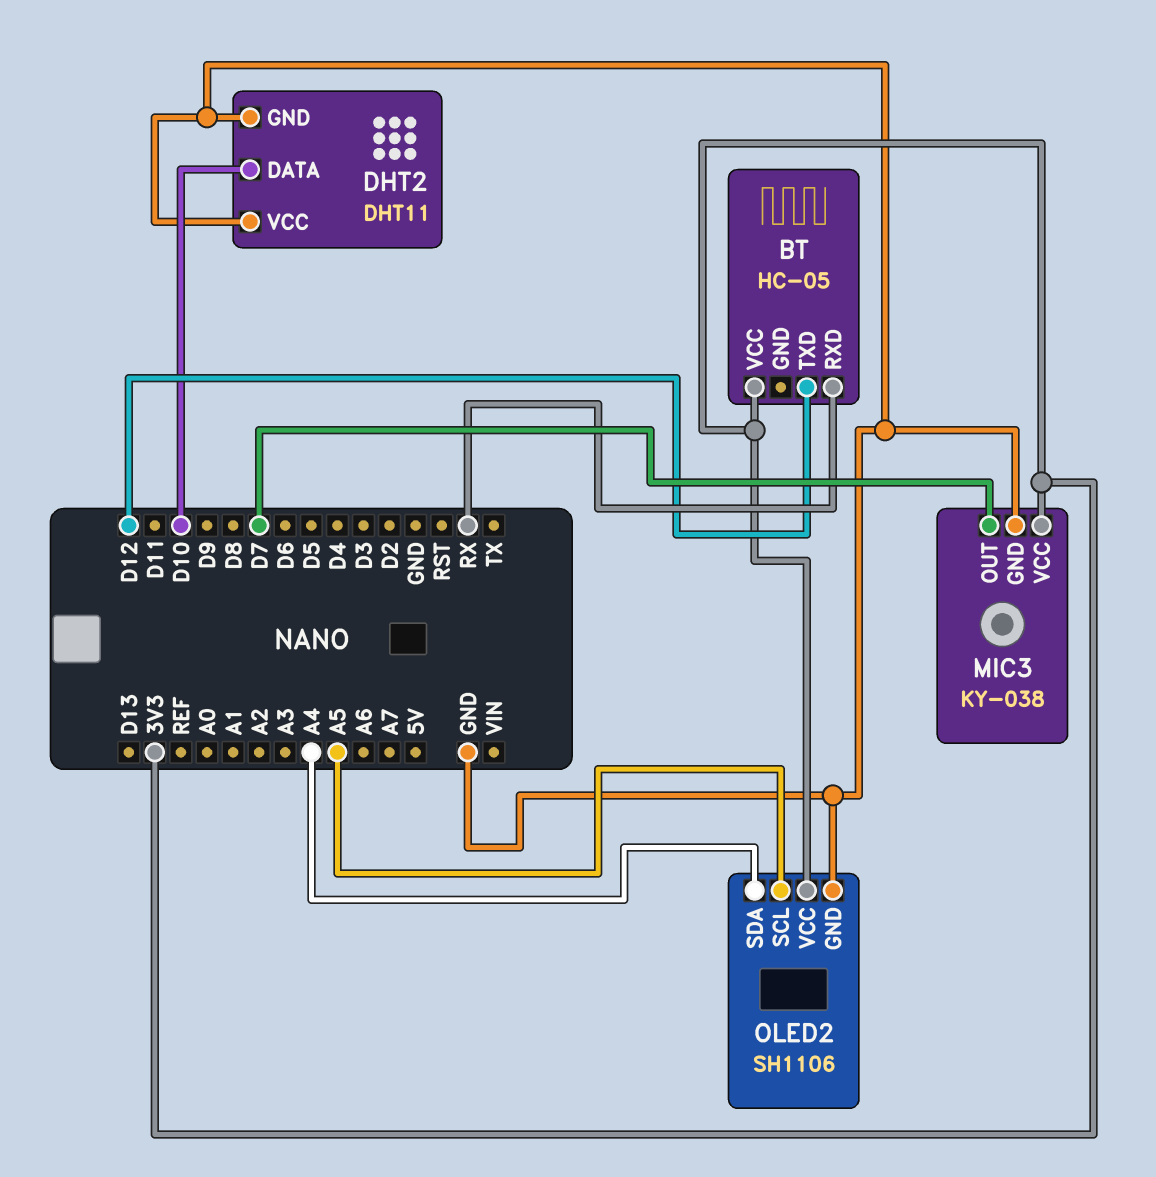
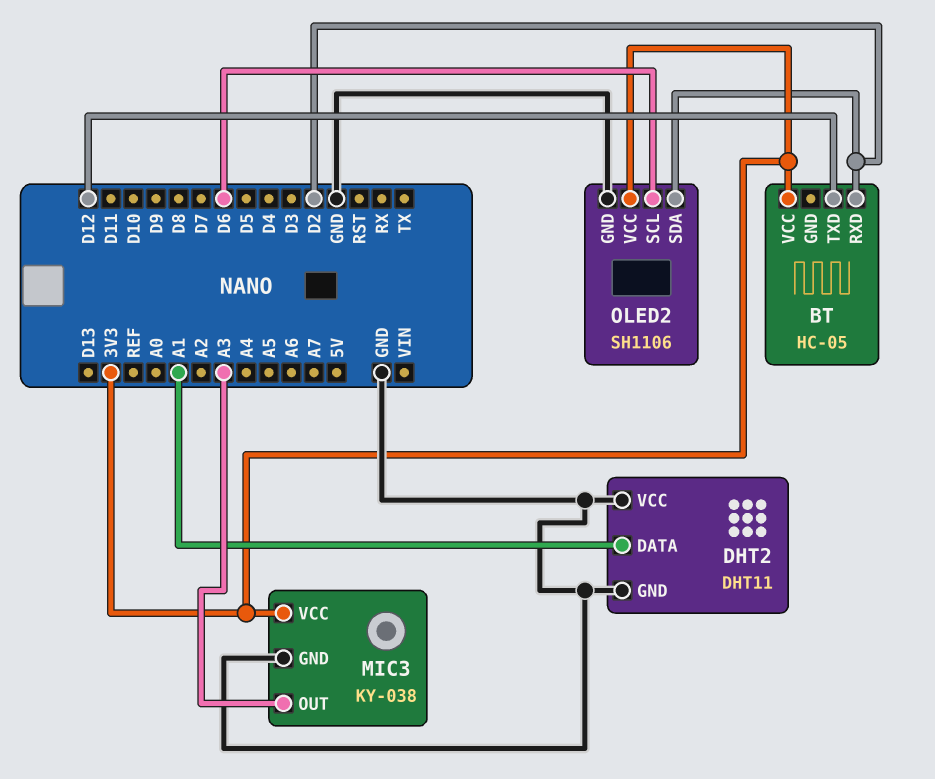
BT pin RXD: RX -> D2
DHT2 pin DATA: D10 -> A1
MIC3 pin OUT: D7 -> A3
OLED2 pin SCL: A5 -> D6
OLED2 pin SDA: A4 -> D2

